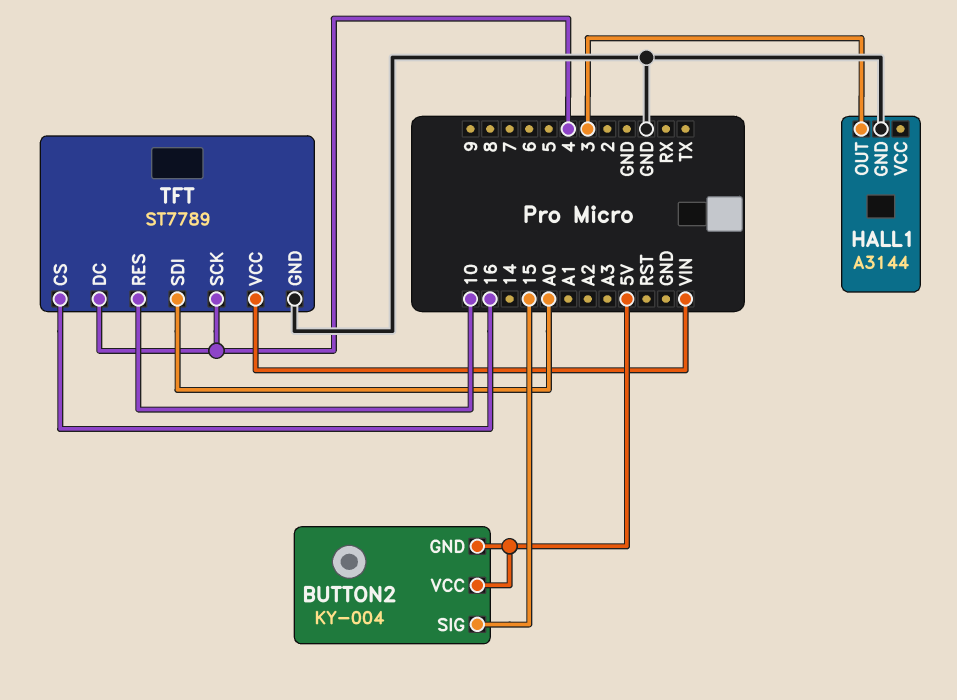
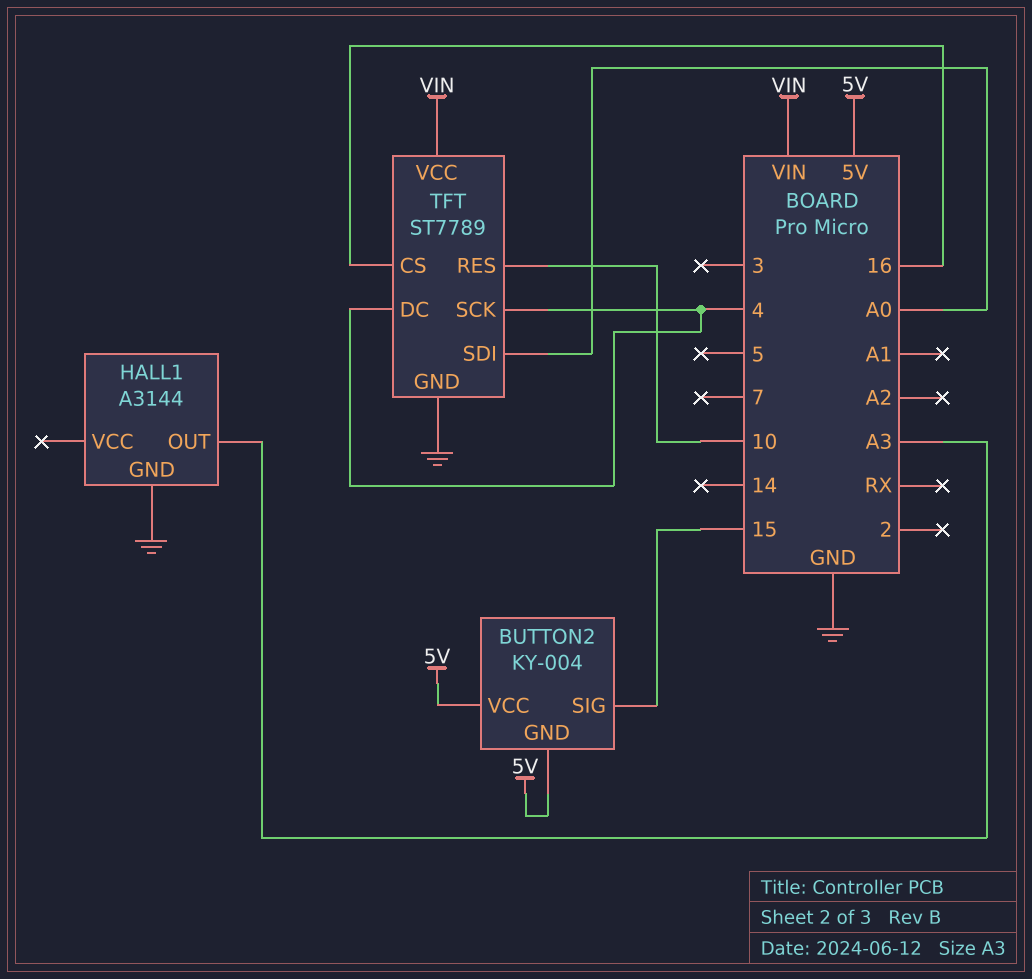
HALL1 pin OUT: 3 -> A3

